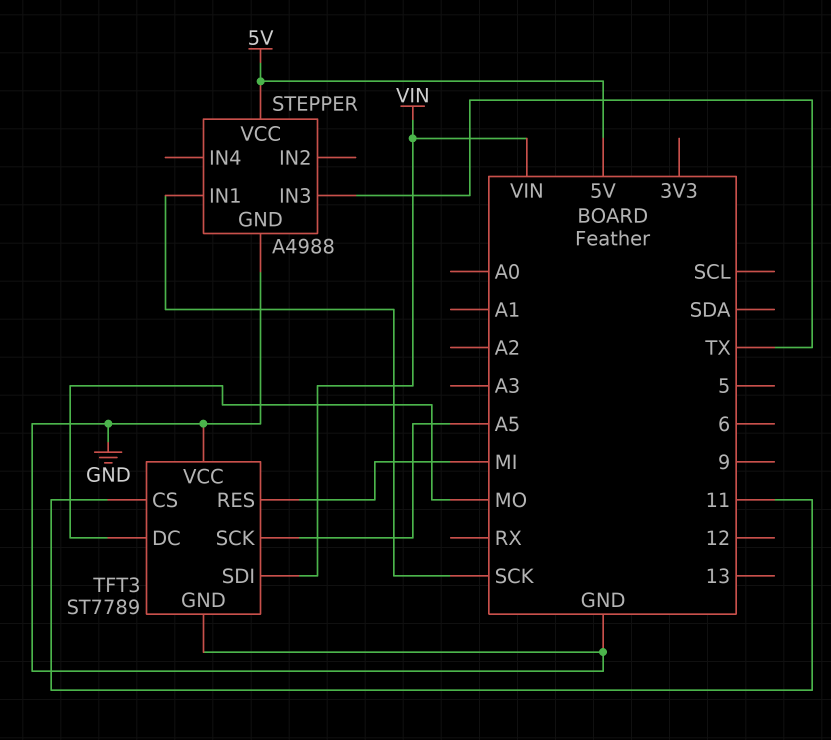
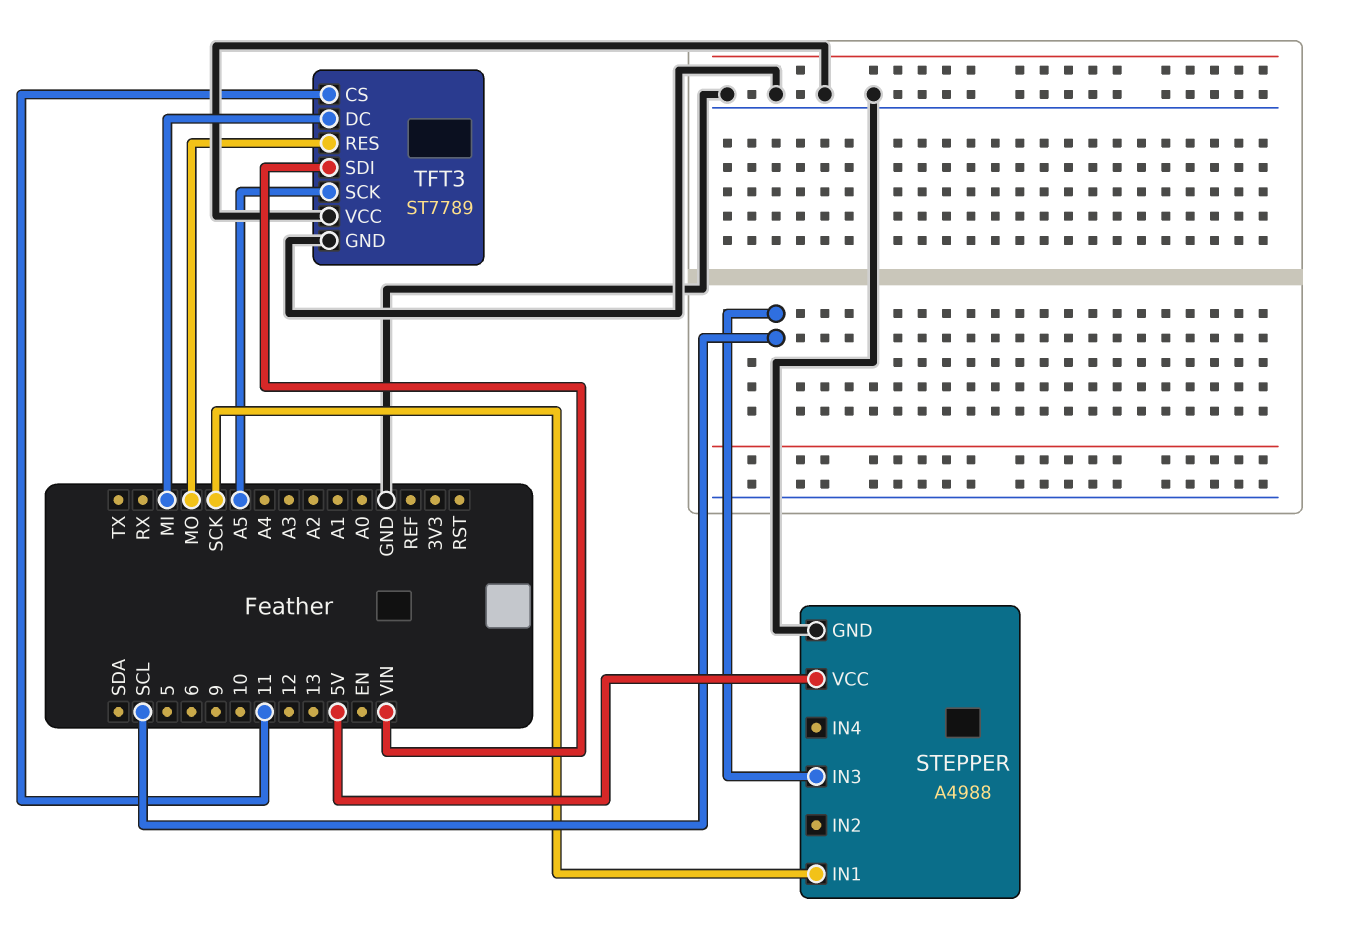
STEPPER pin IN3: TX -> SCL
TFT3 pin DC: MO -> MI
TFT3 pin RES: MI -> MO

